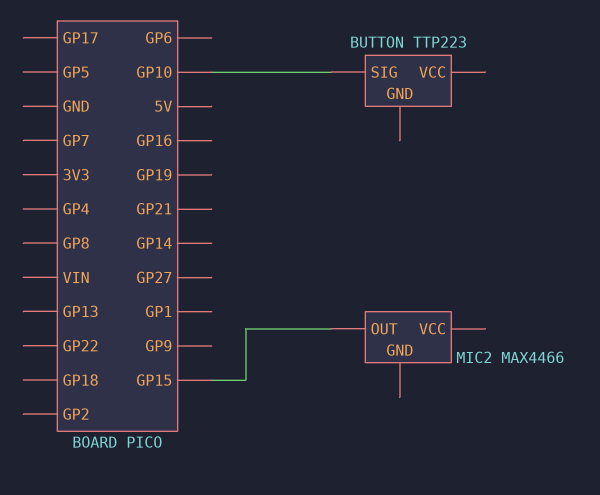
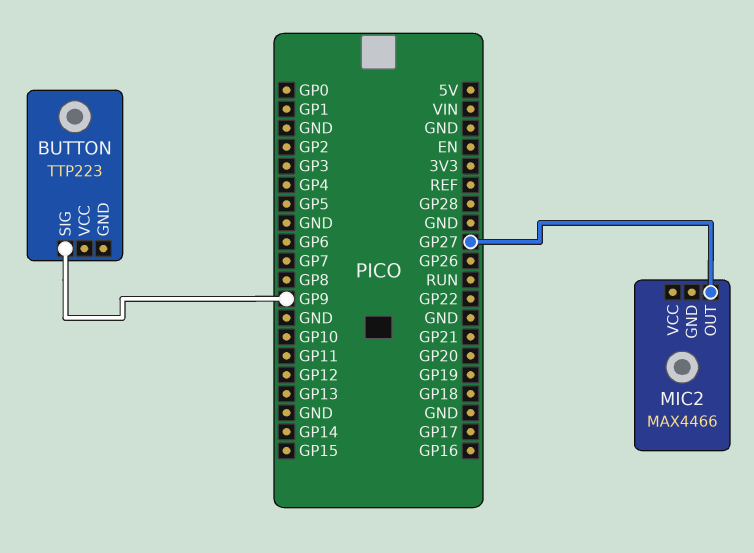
BUTTON pin SIG: GP10 -> GP9
MIC2 pin OUT: GP15 -> GP27

